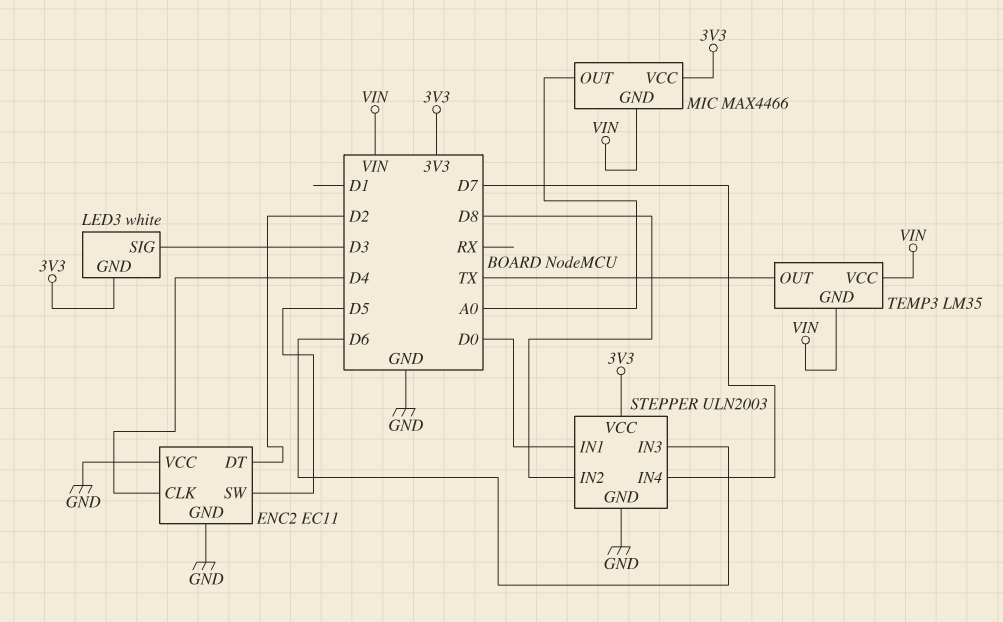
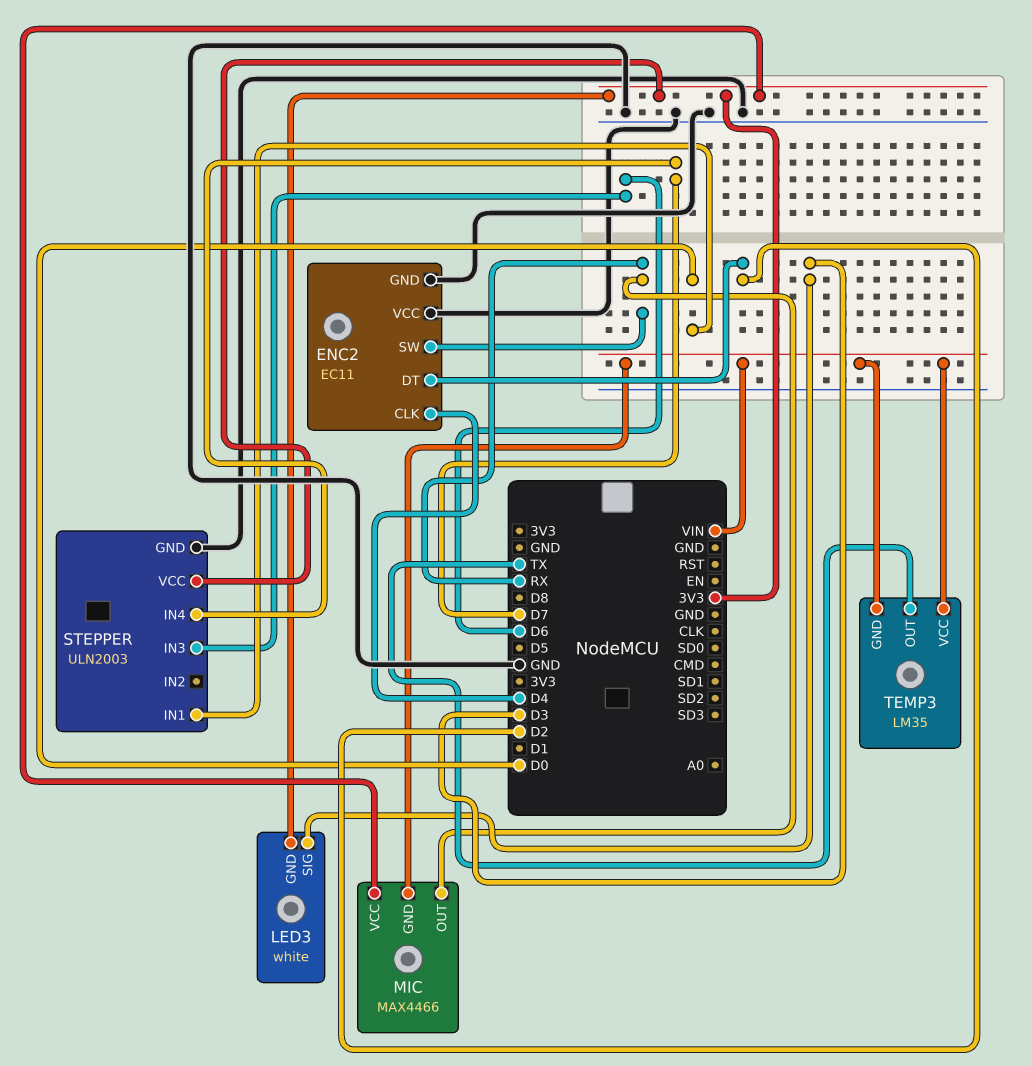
ENC2 pin SW: D5 -> RX
MIC pin OUT: A0 -> RX
STEPPER pin IN2: D8 -> none

